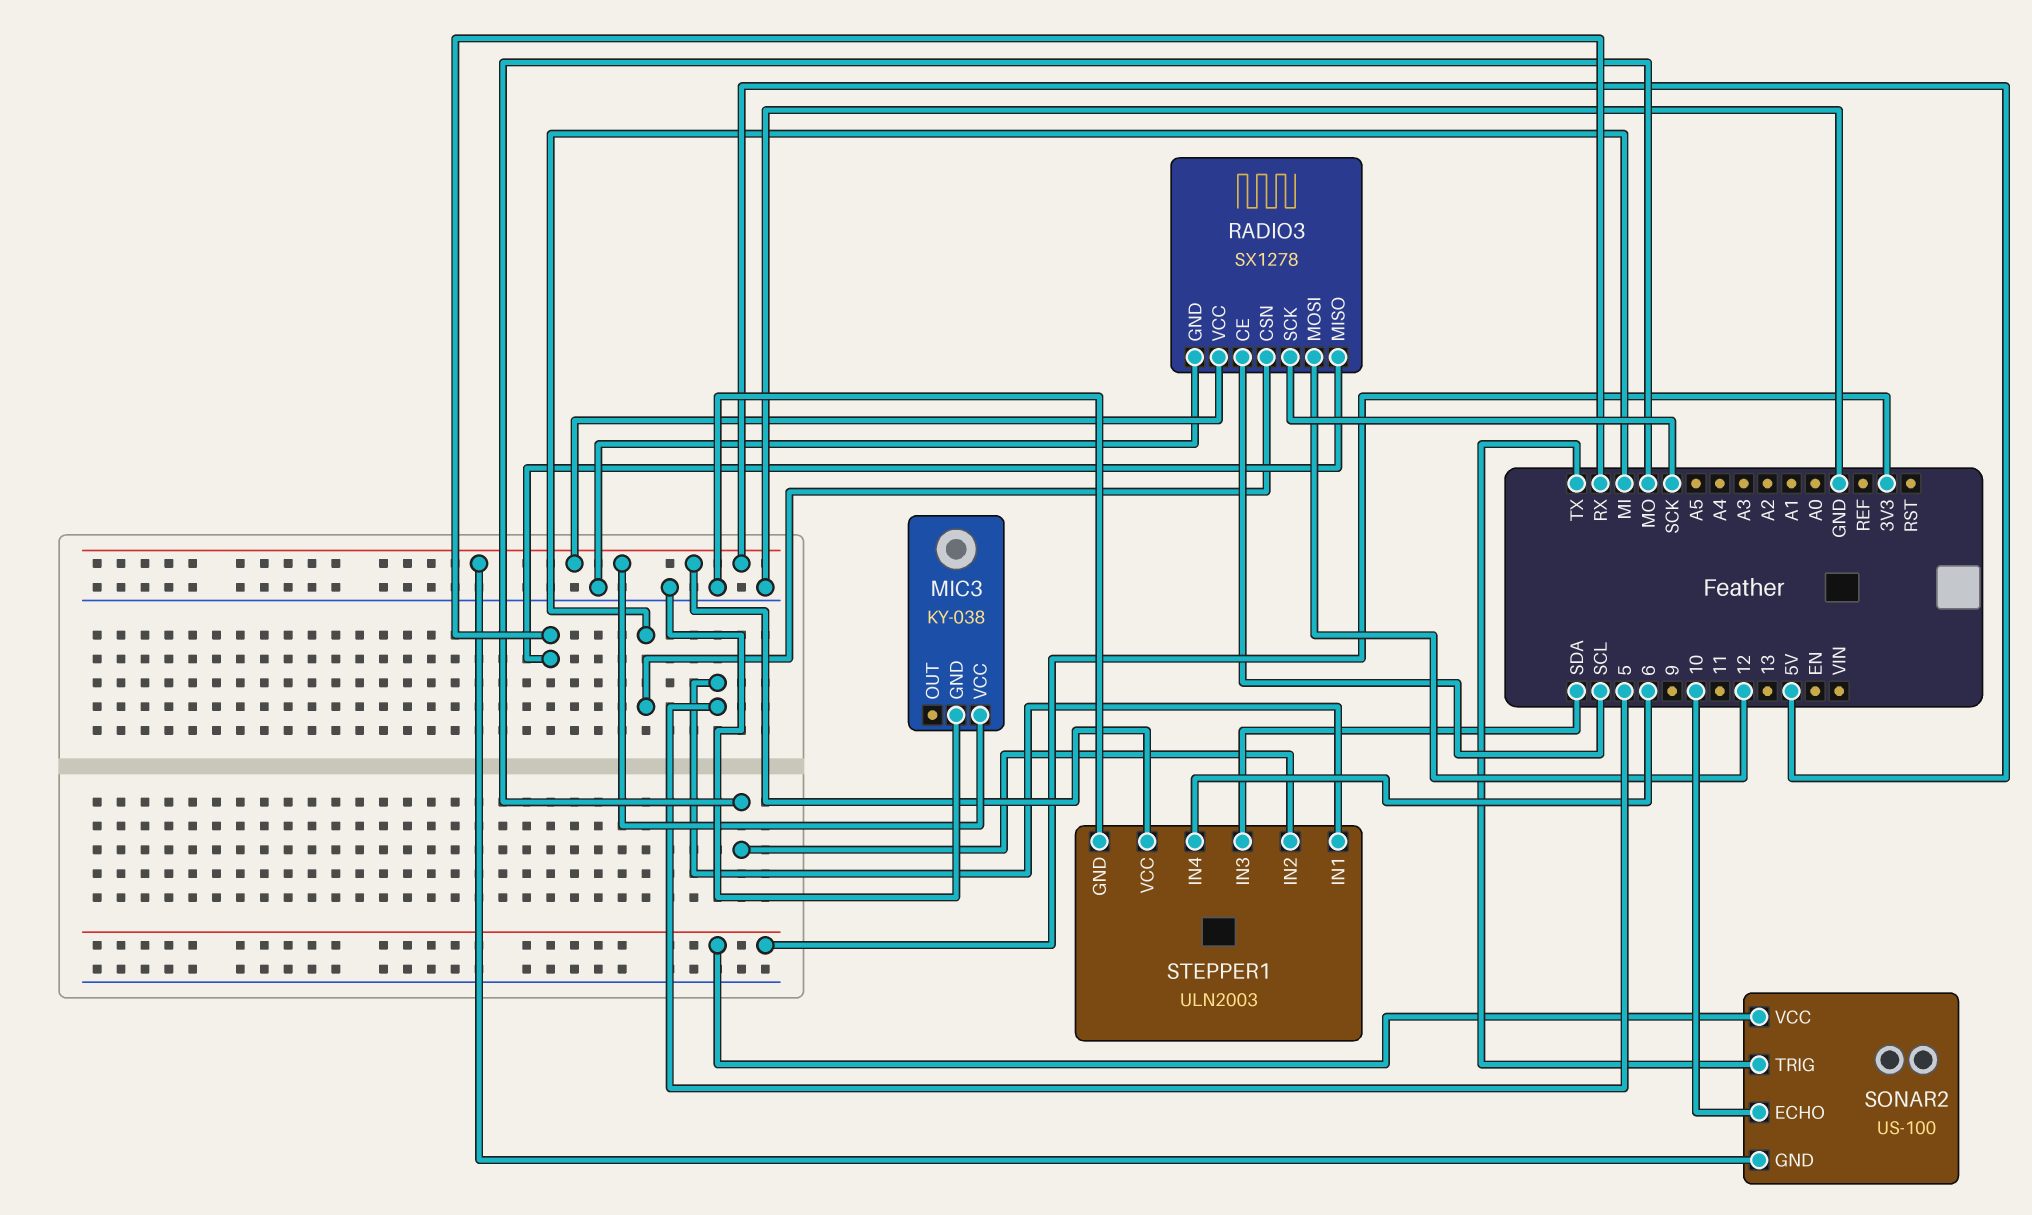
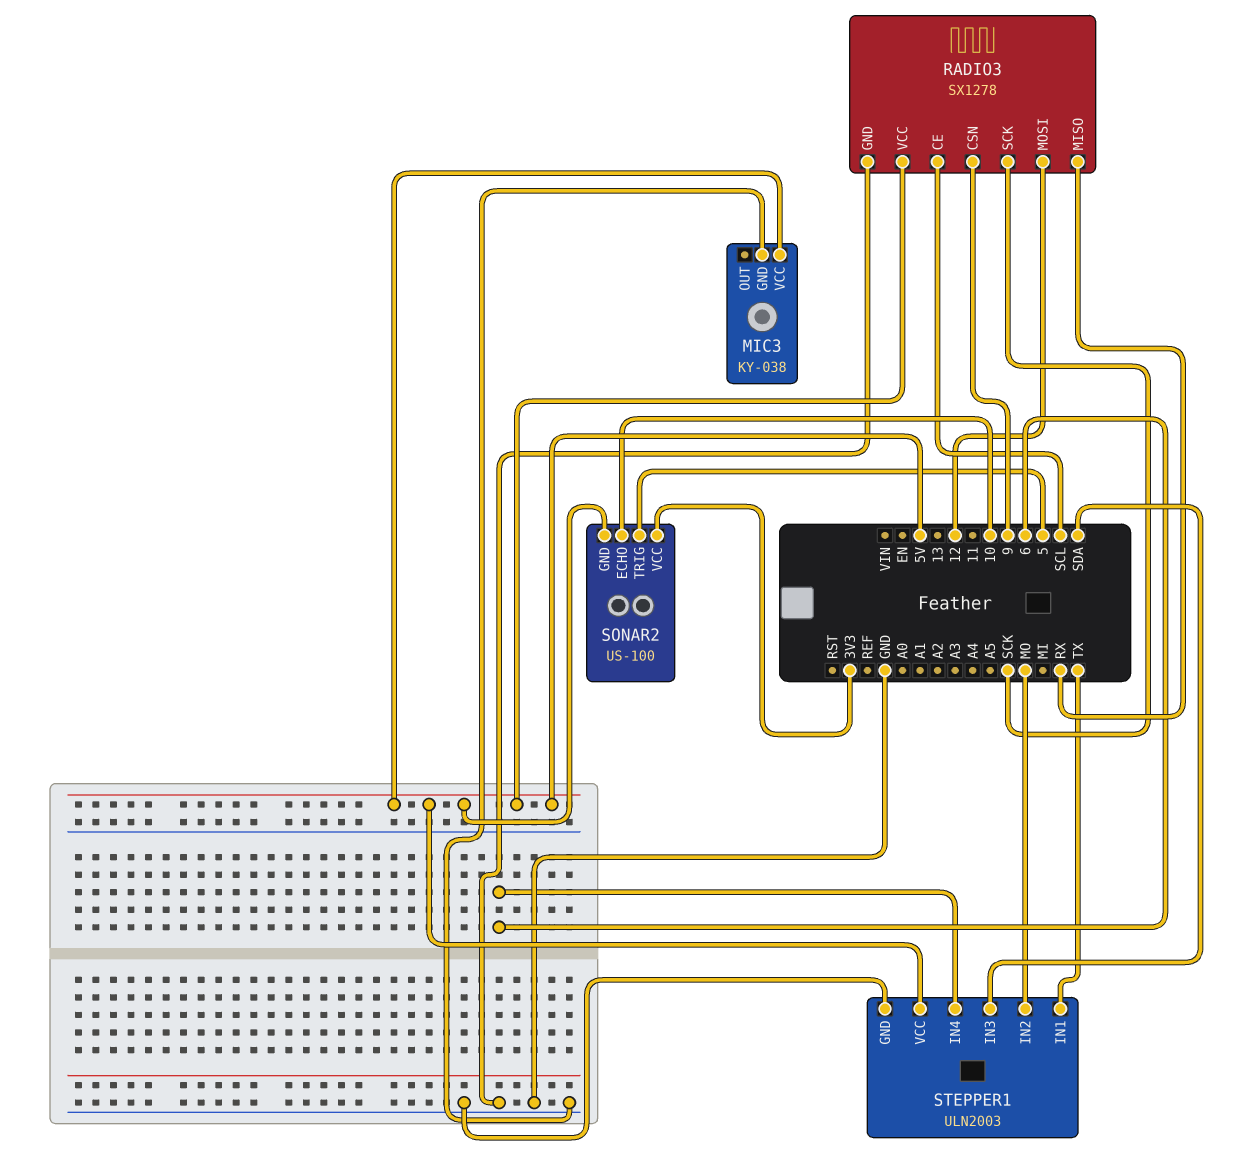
RADIO3 pin CSN: MI -> 9
SONAR2 pin TRIG: TX -> 5
STEPPER1 pin IN1: 5 -> TX

